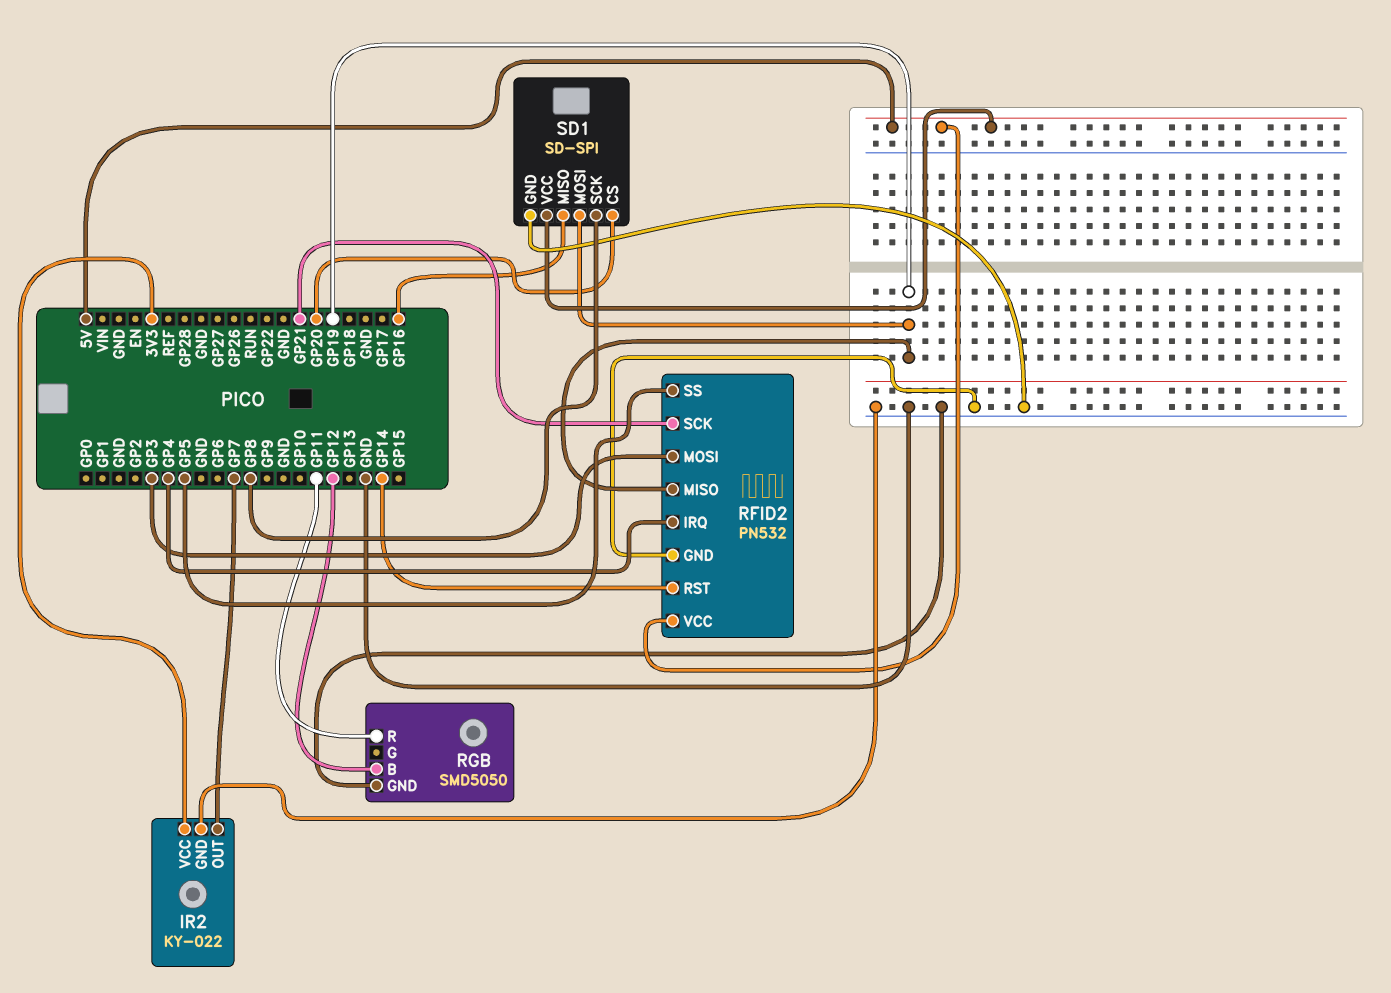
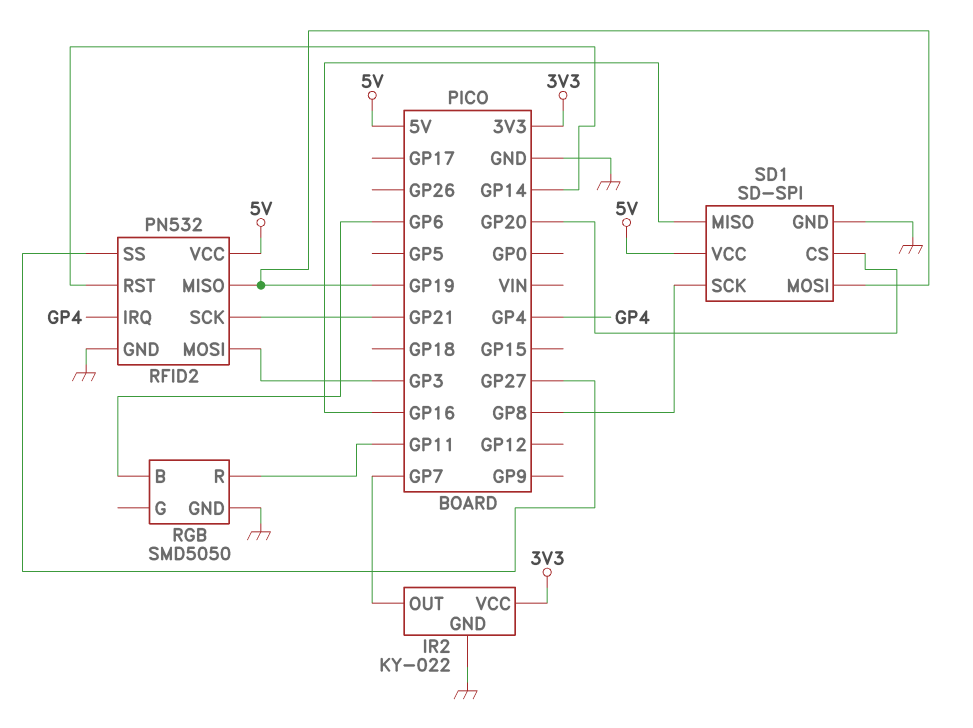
RFID2 pin SS: GP5 -> GP27
RGB pin B: GP12 -> GP6

